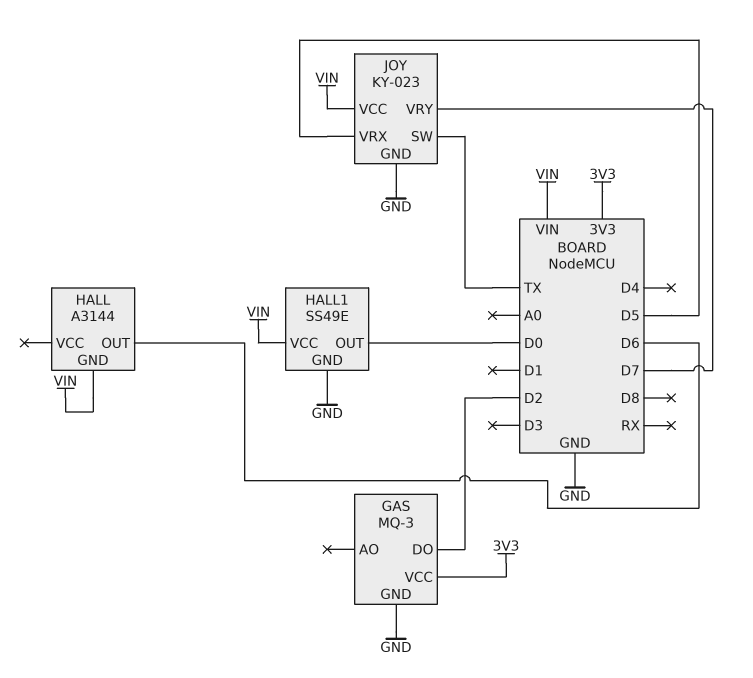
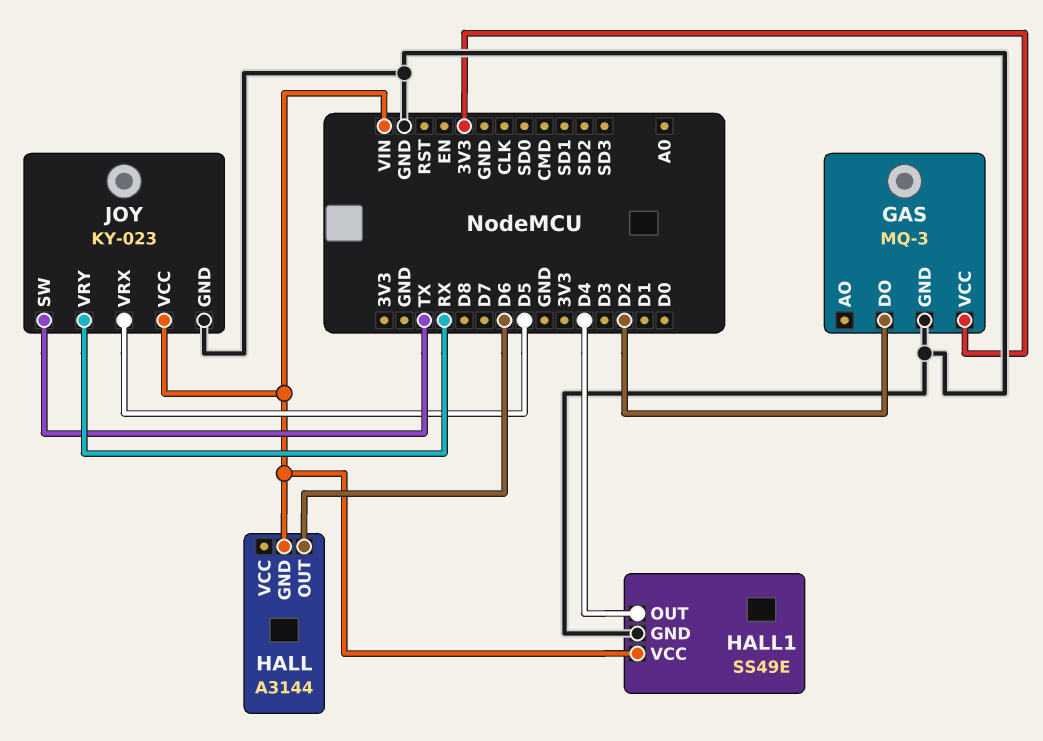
HALL1 pin OUT: D0 -> D4
JOY pin VRY: D7 -> RX

